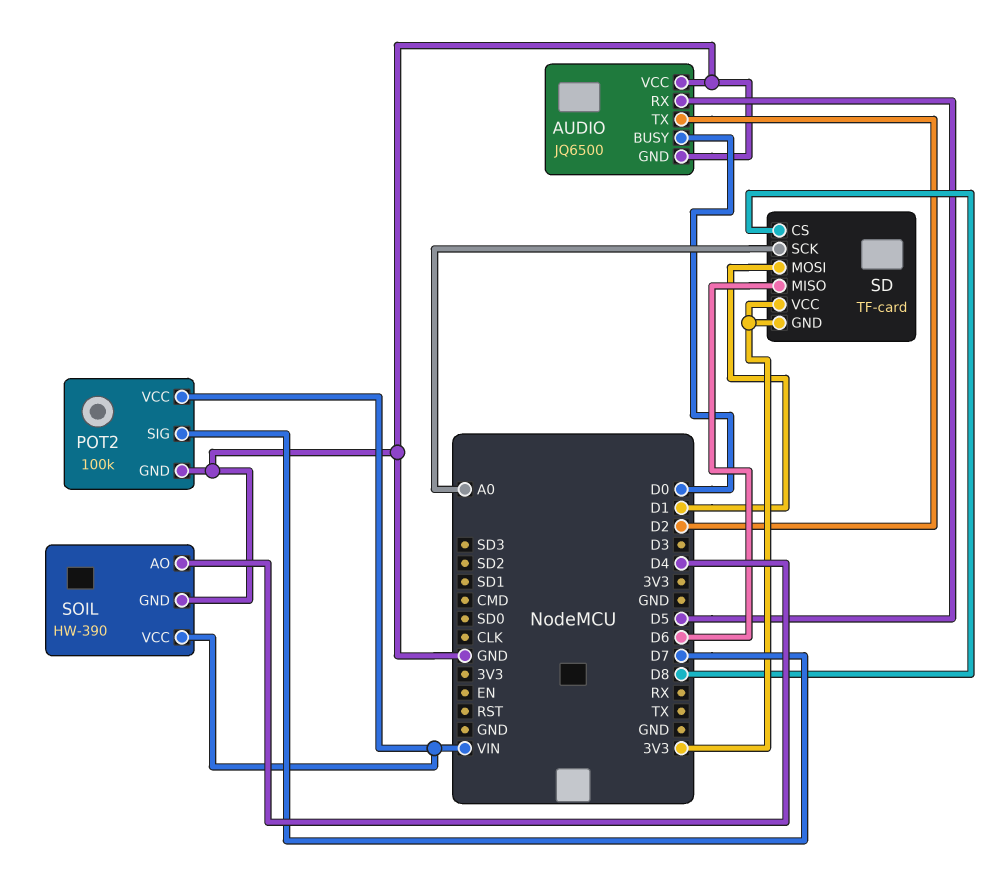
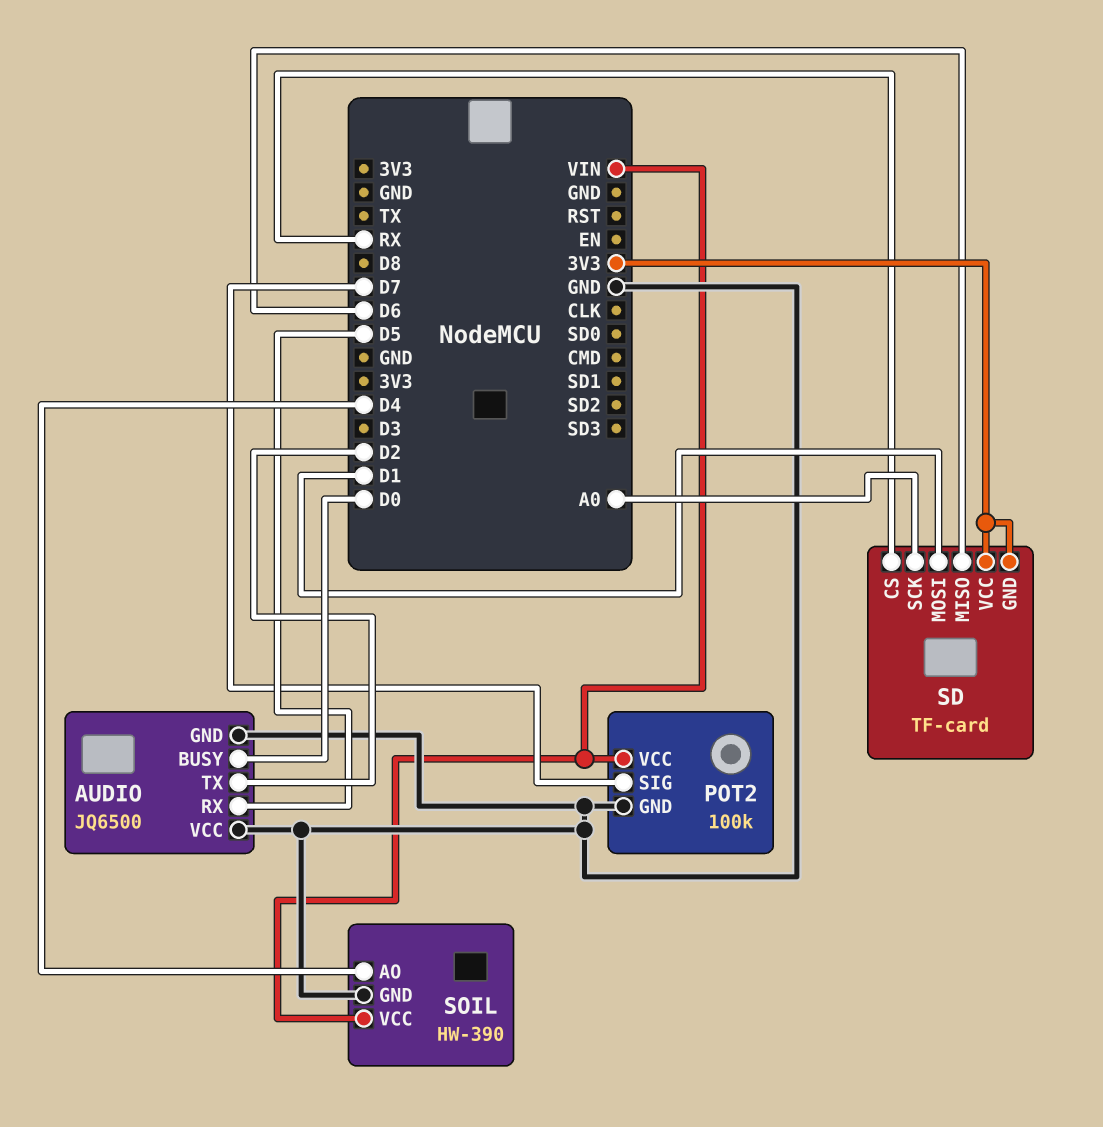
SD pin CS: D8 -> RX

